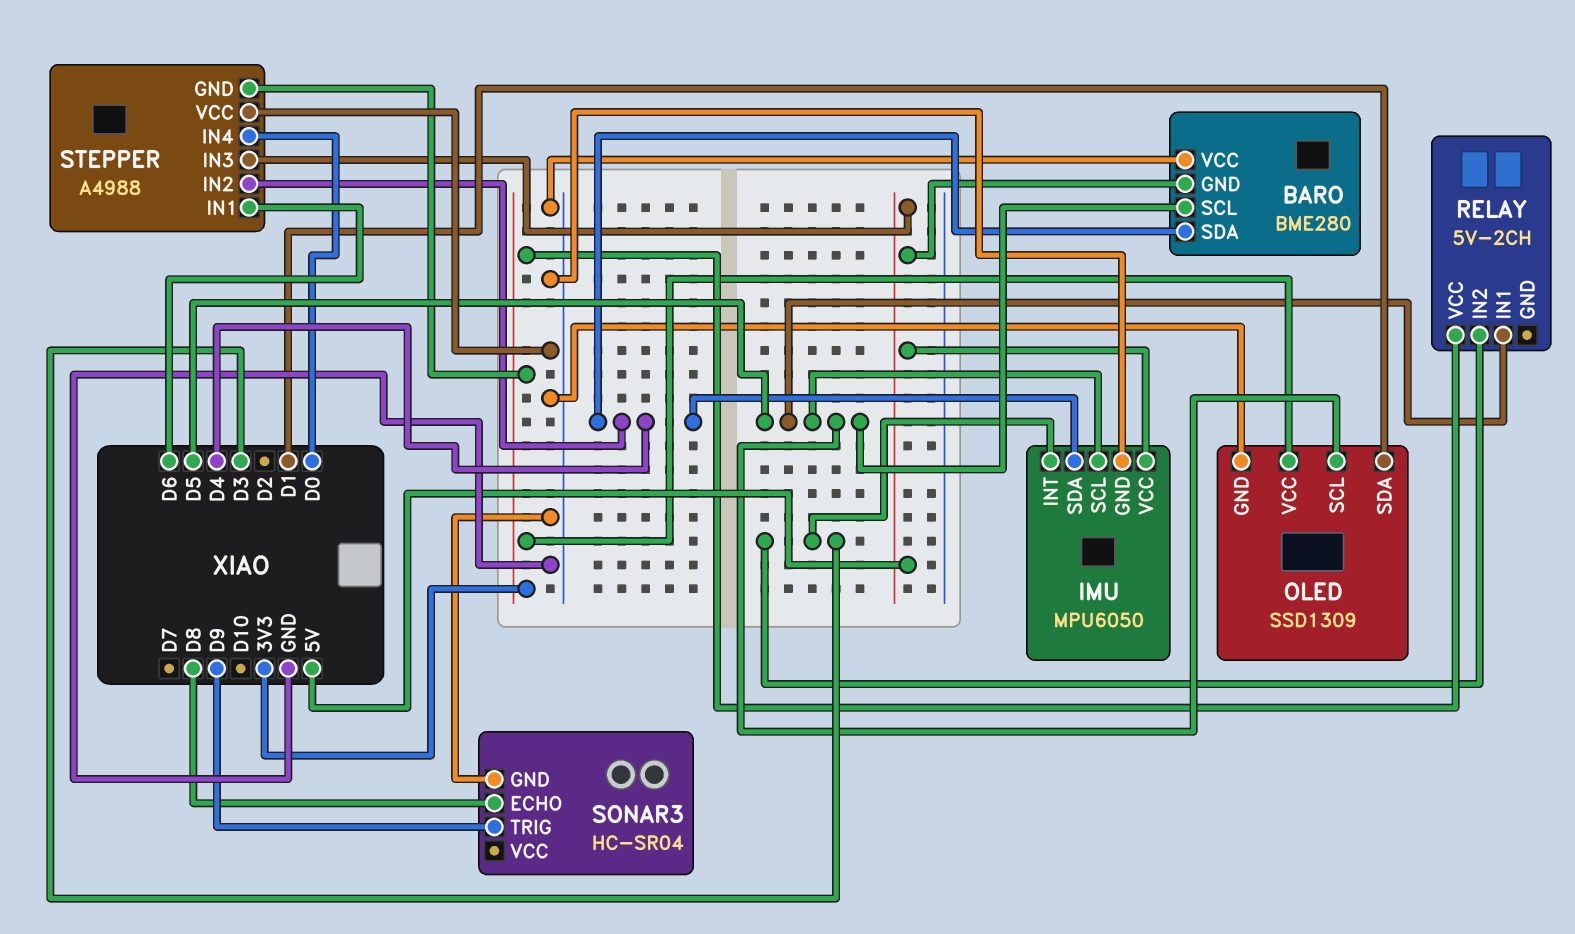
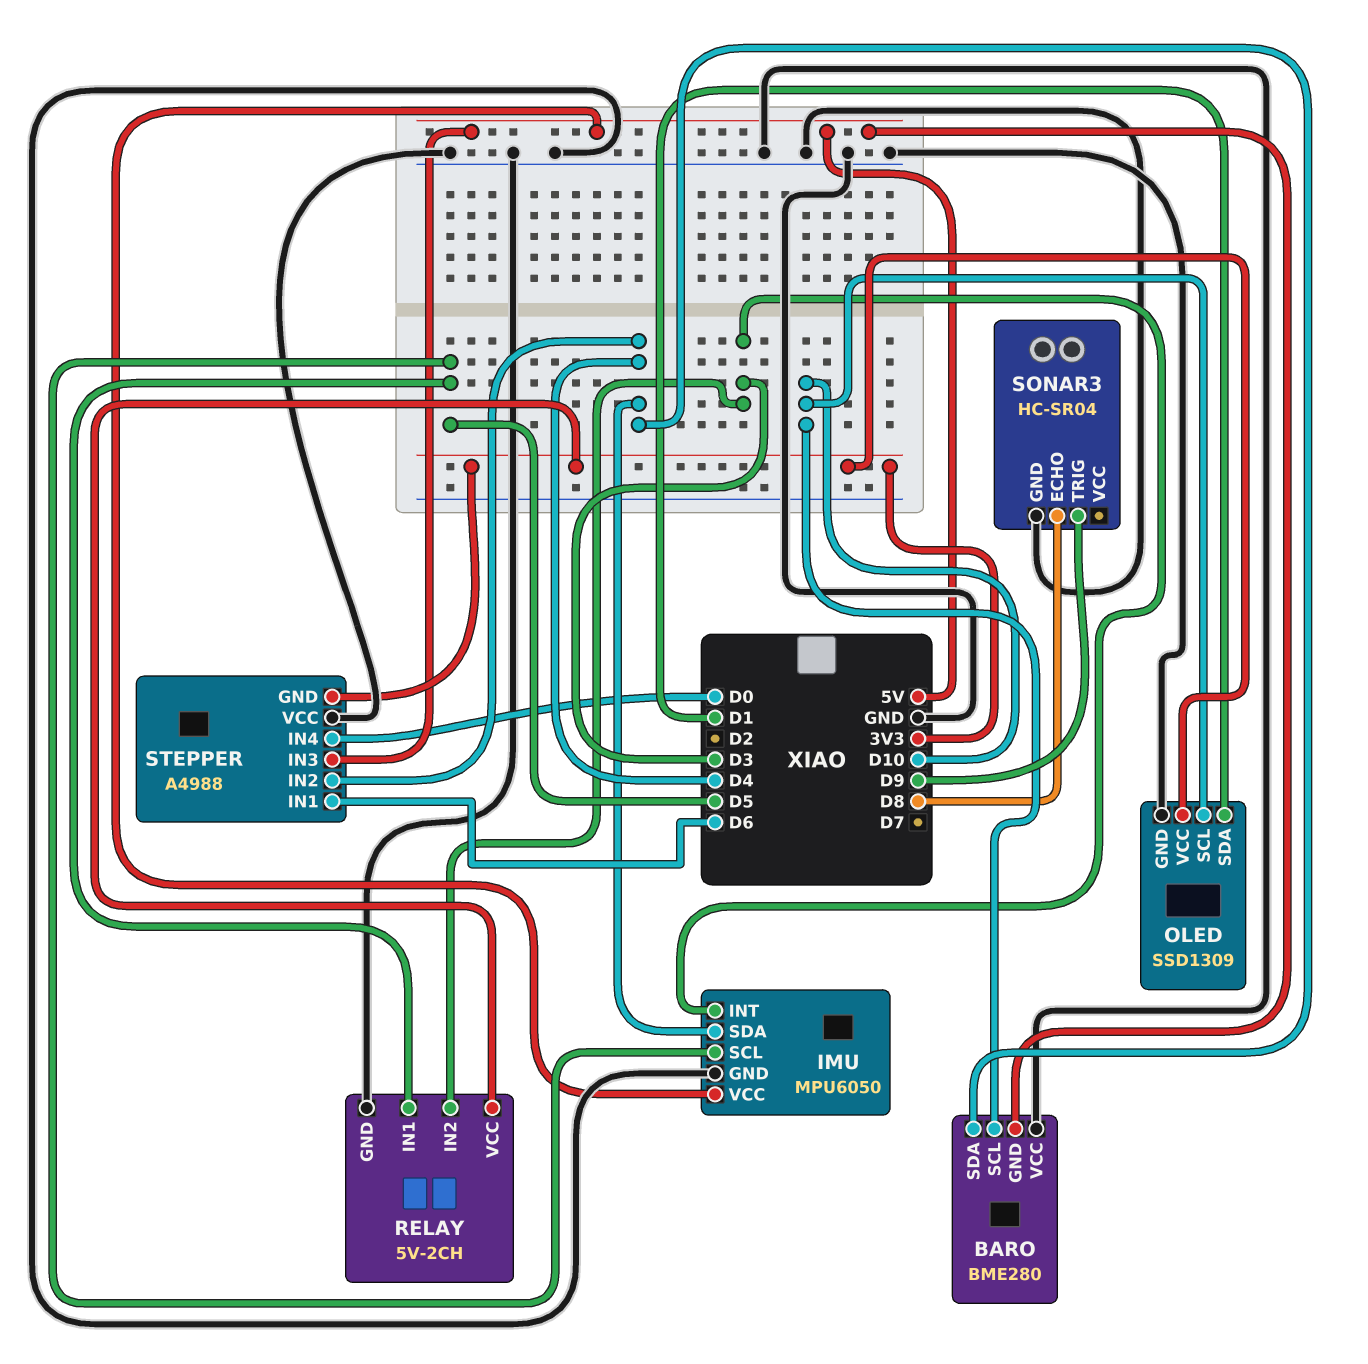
BARO pin SCL: D5 -> D10
OLED pin SCL: D5 -> D10
RELAY pin GND: none -> GND

